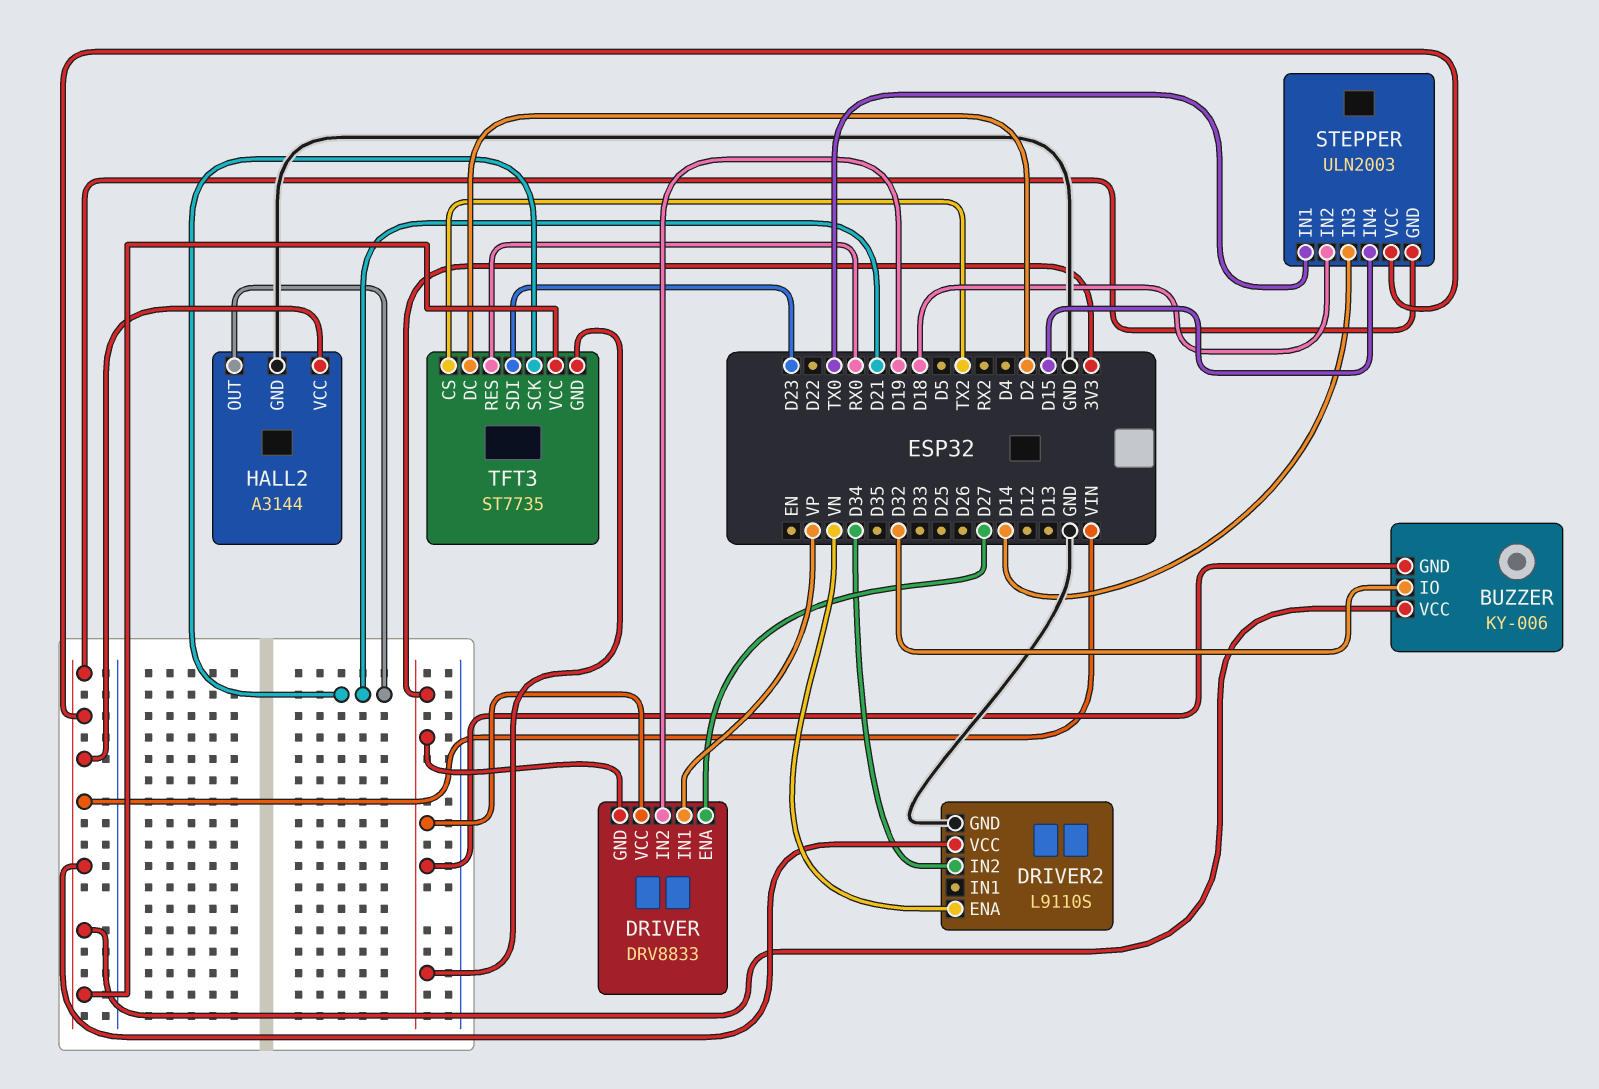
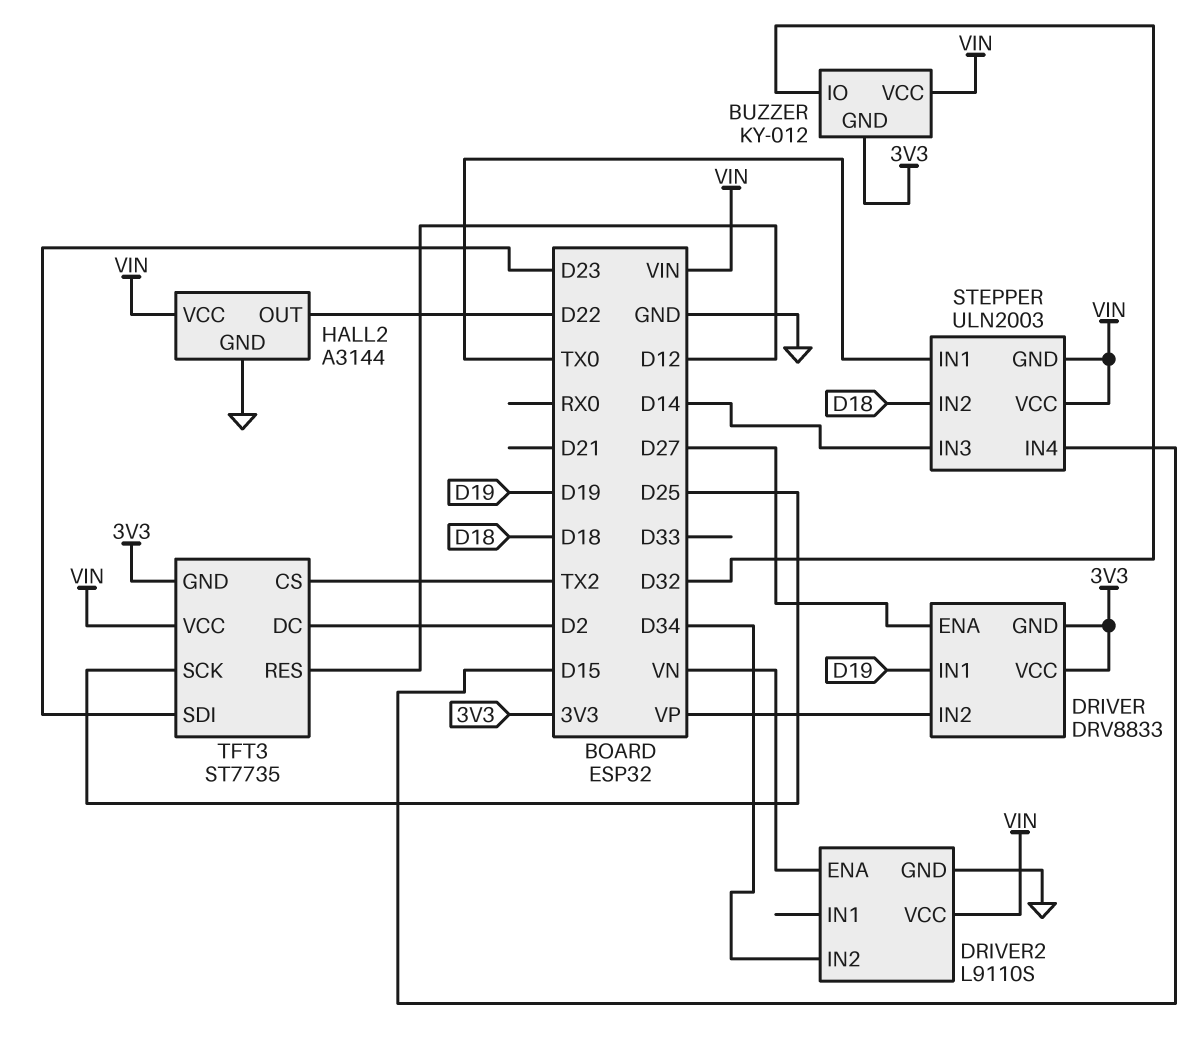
BUZZER: KY-006 -> KY-012
DRIVER pin IN1: VP -> D19
DRIVER pin IN2: D19 -> VP
HALL2 pin OUT: D21 -> D22
TFT3 pin RES: RX0 -> D12
TFT3 pin SCK: D21 -> D25

